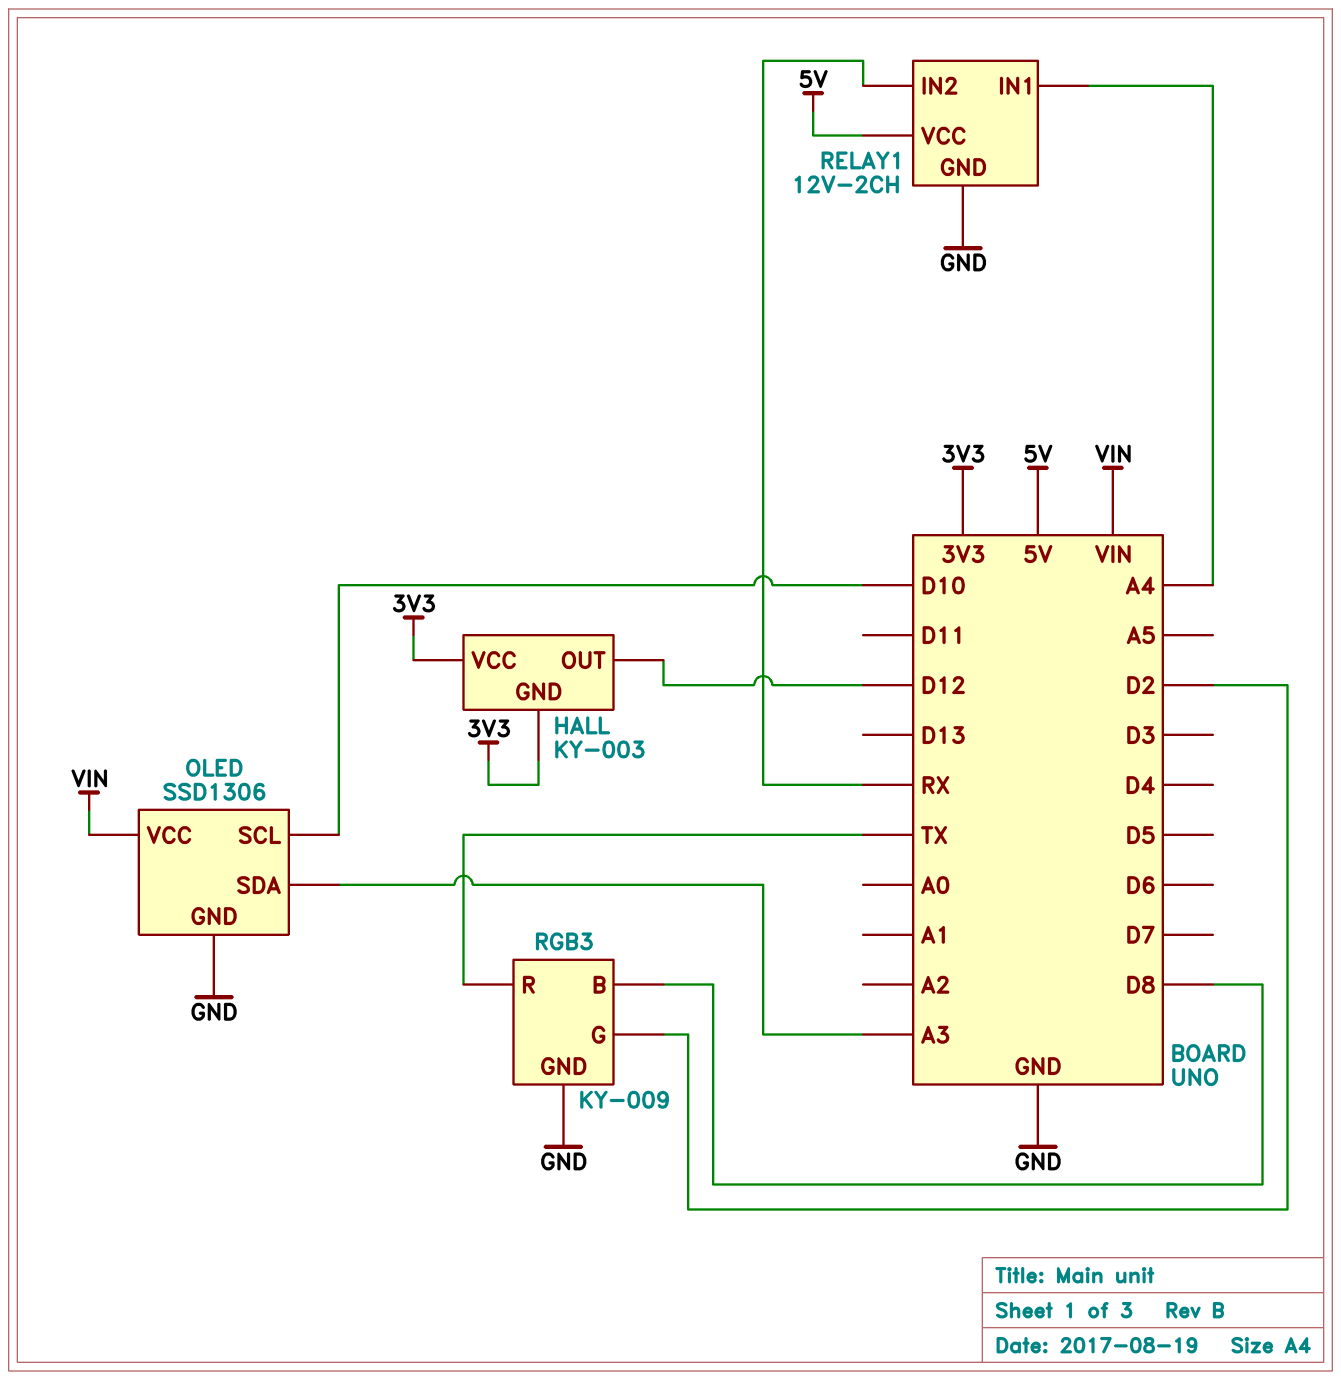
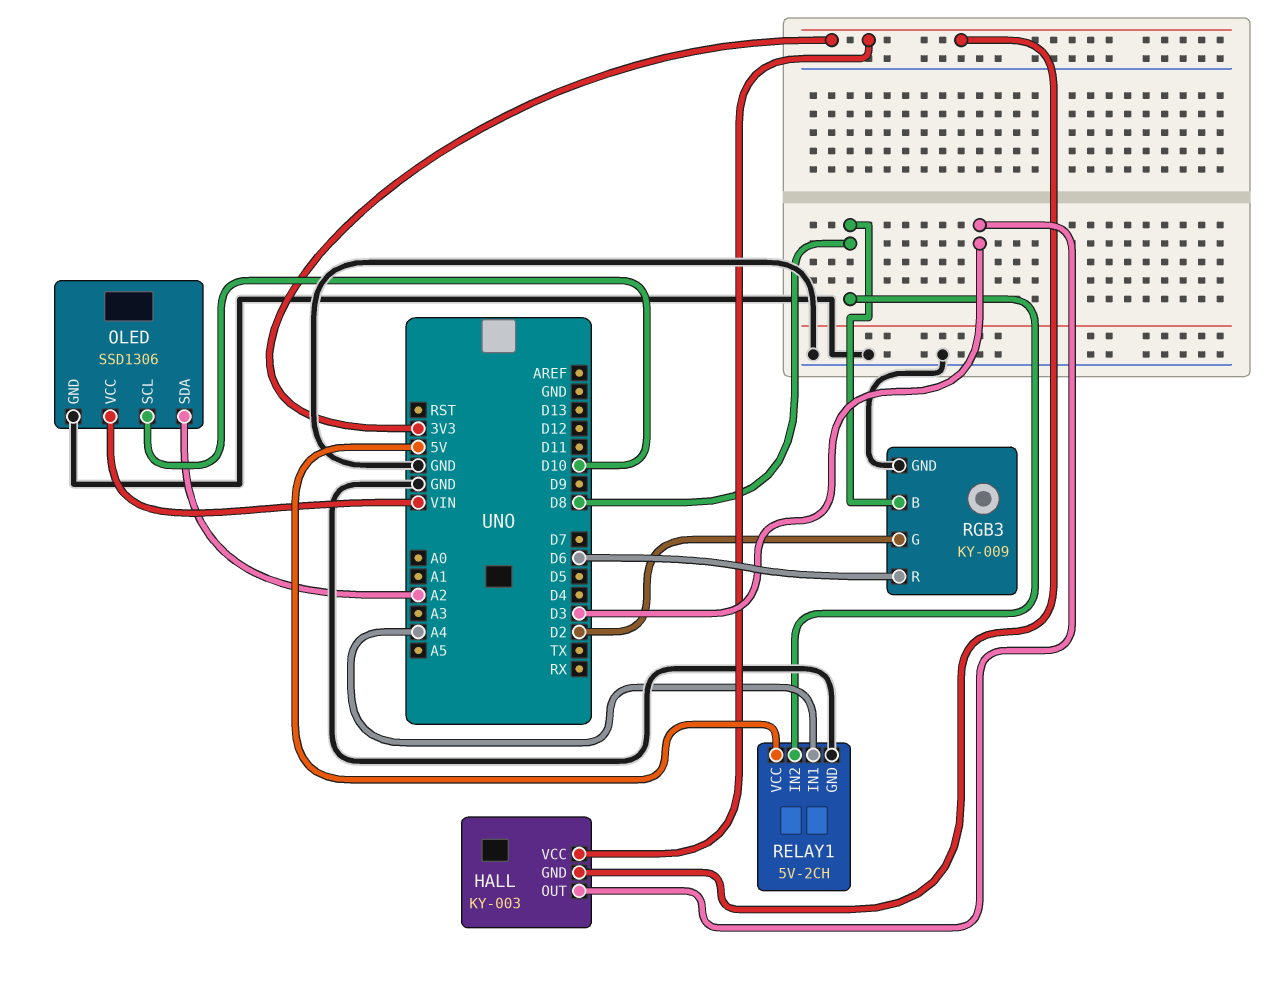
HALL pin OUT: D12 -> D3
OLED pin SDA: A3 -> A2
RELAY1: 12V-2CH -> 5V-2CH
RELAY1 pin IN2: RX -> D8
RGB3 pin R: TX -> D6

